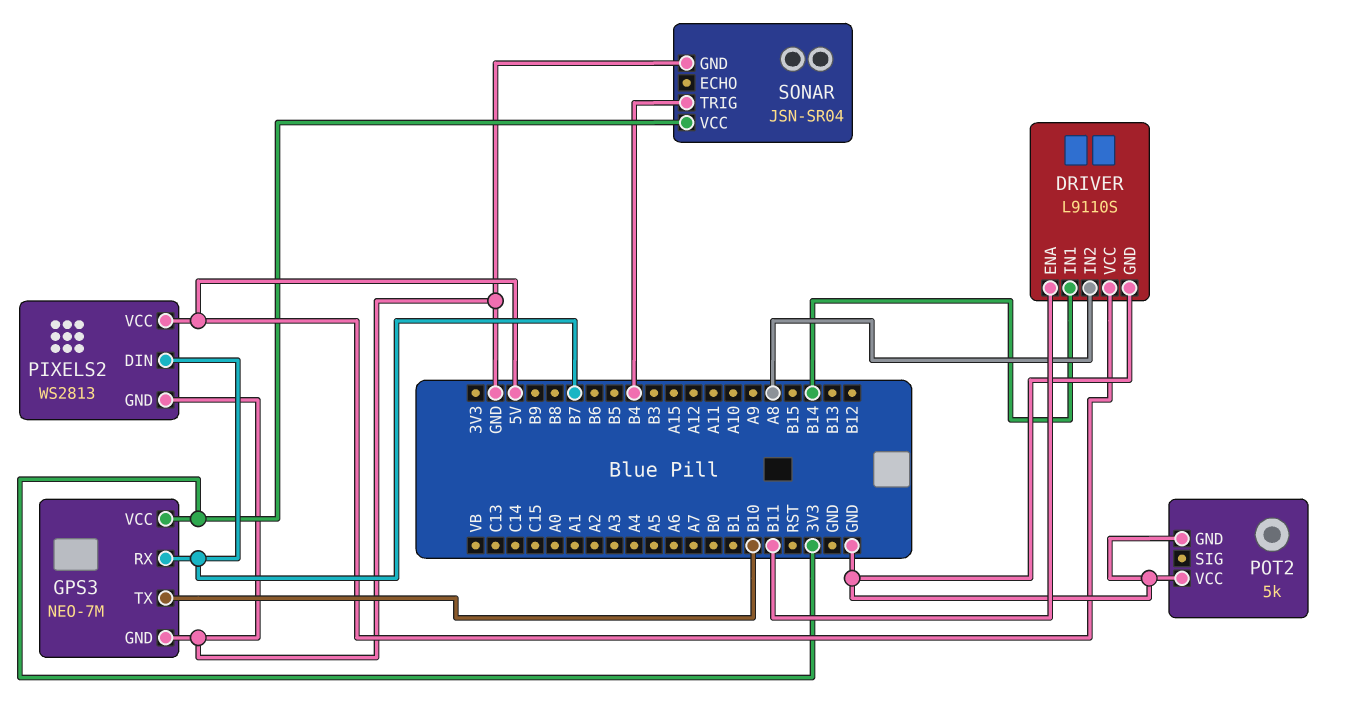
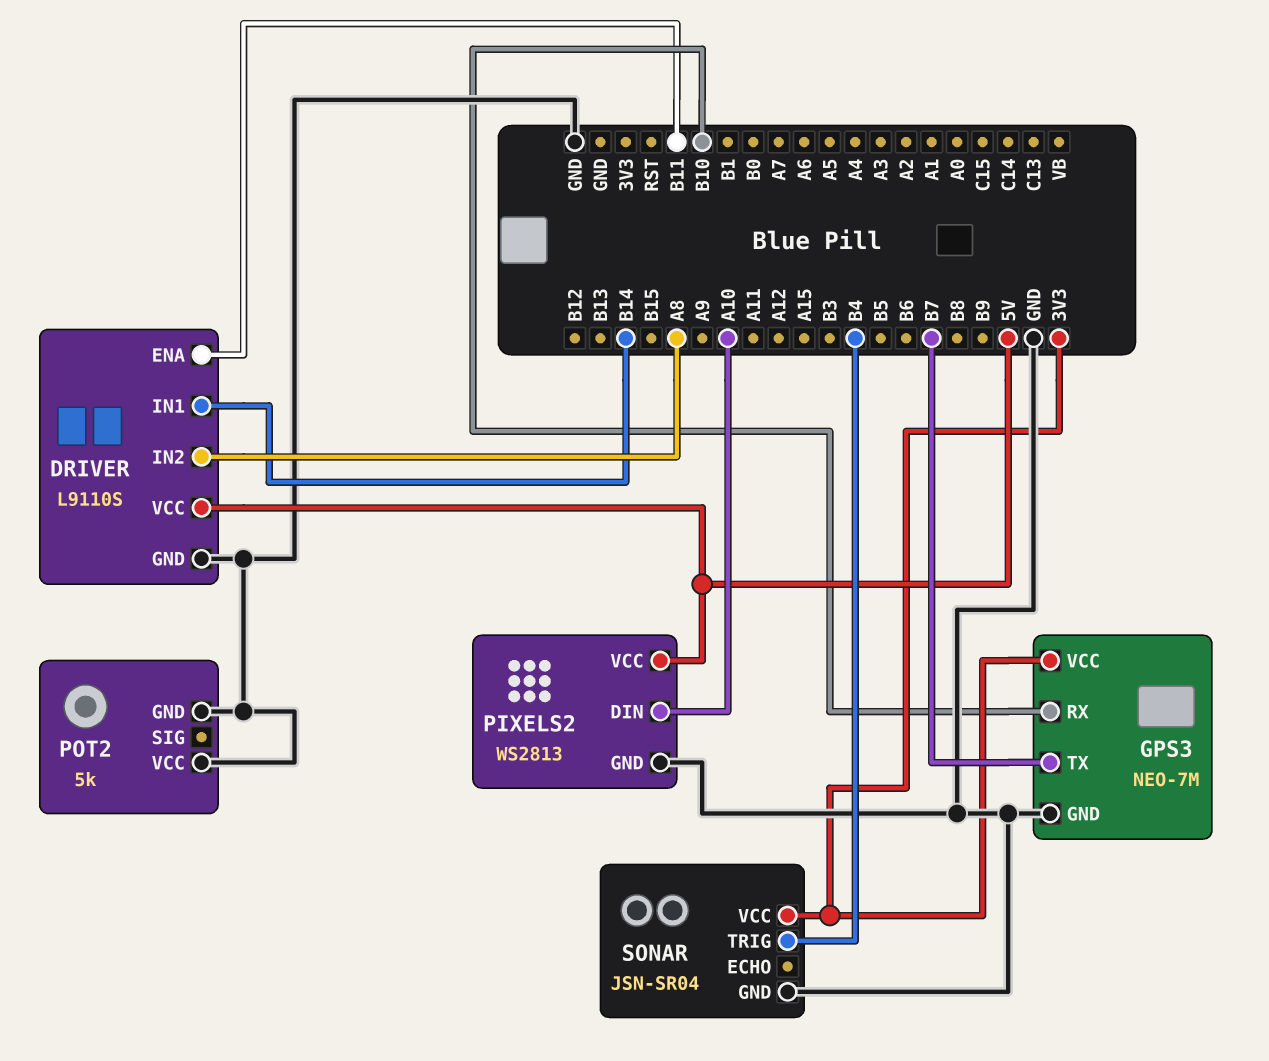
GPS3 pin RX: B7 -> B10
GPS3 pin TX: B10 -> B7
PIXELS2 pin DIN: B7 -> A10

